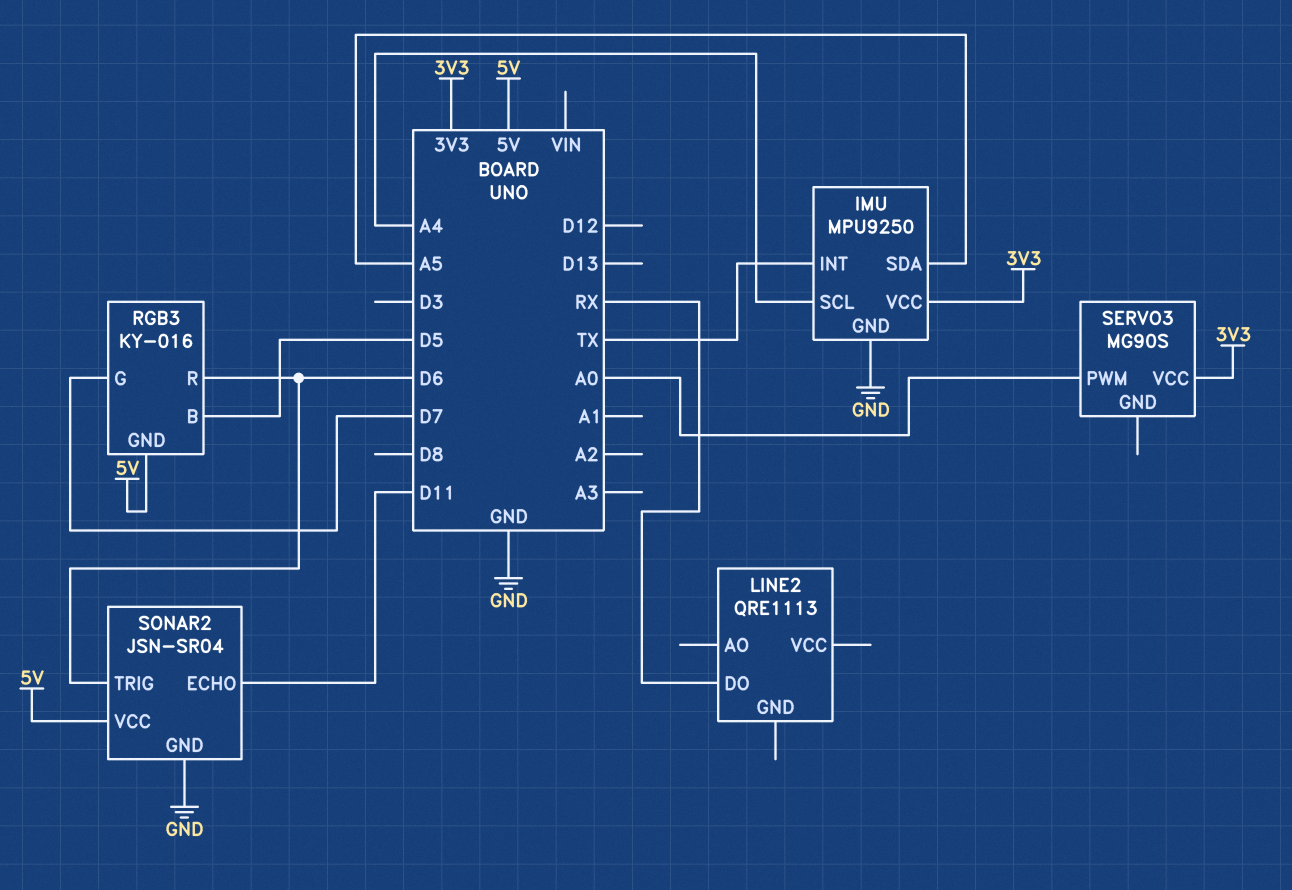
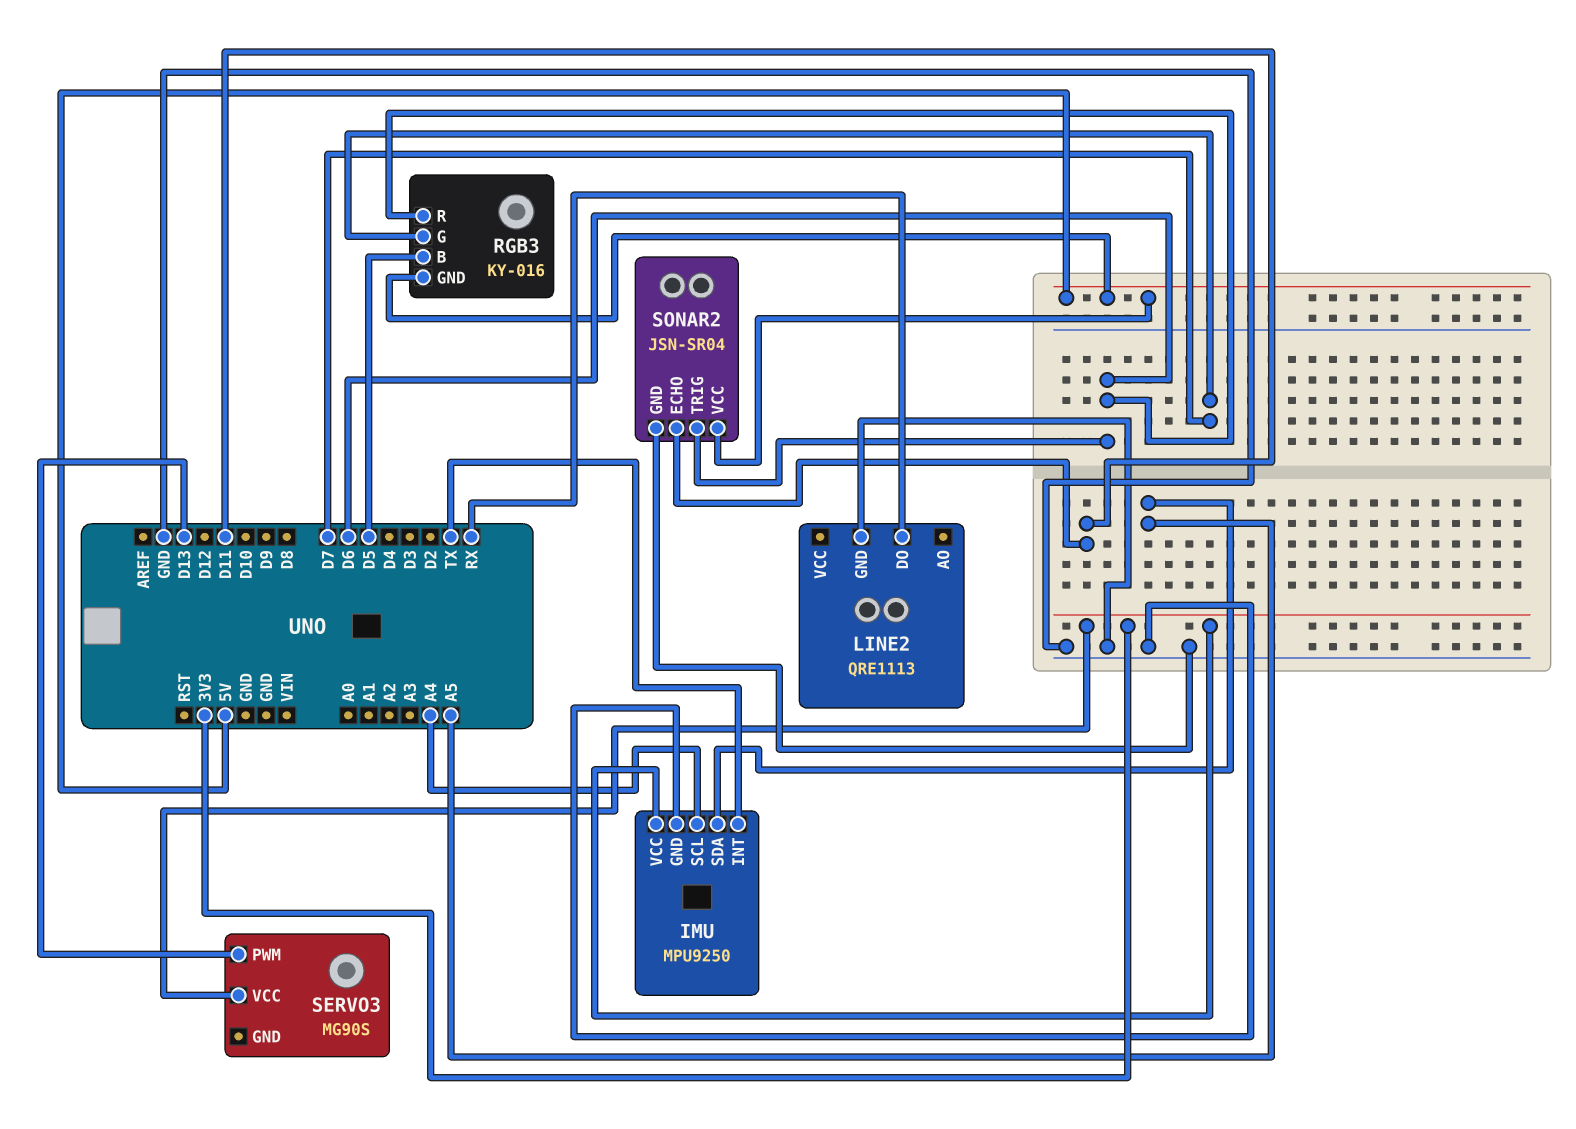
LINE2 pin GND: none -> GND
SERVO3 pin PWM: A0 -> D13

